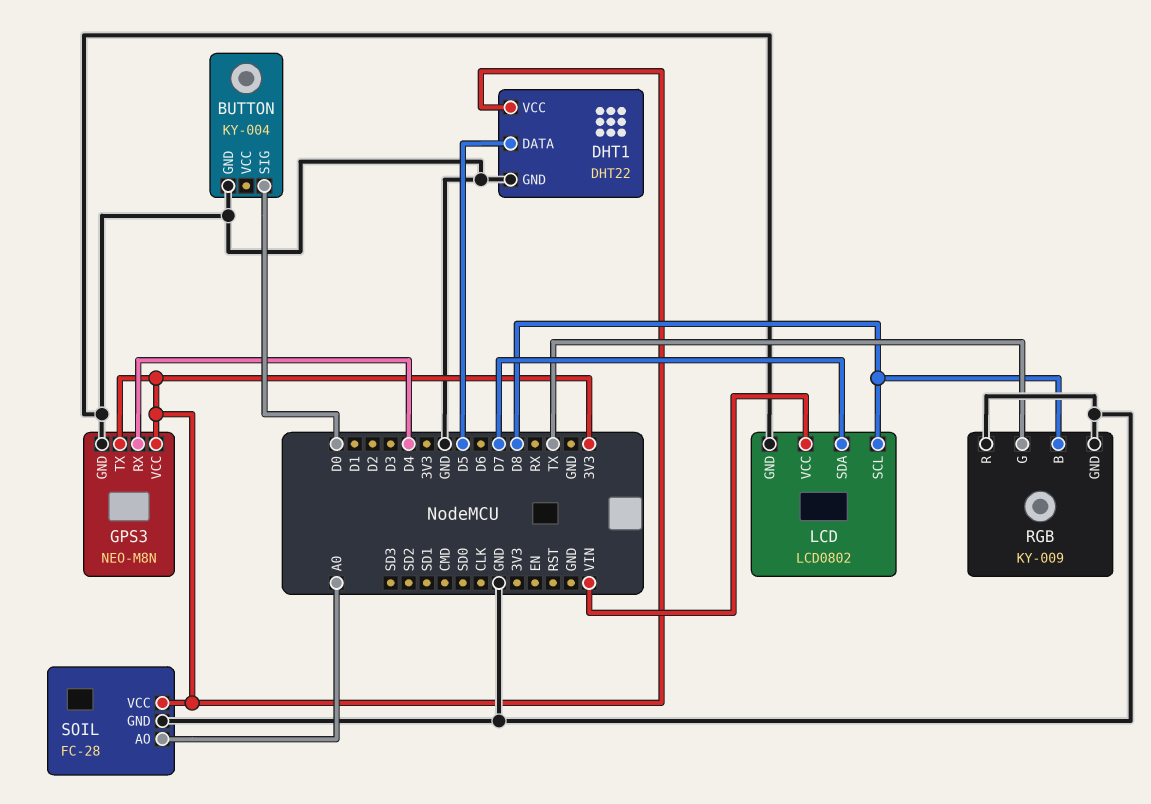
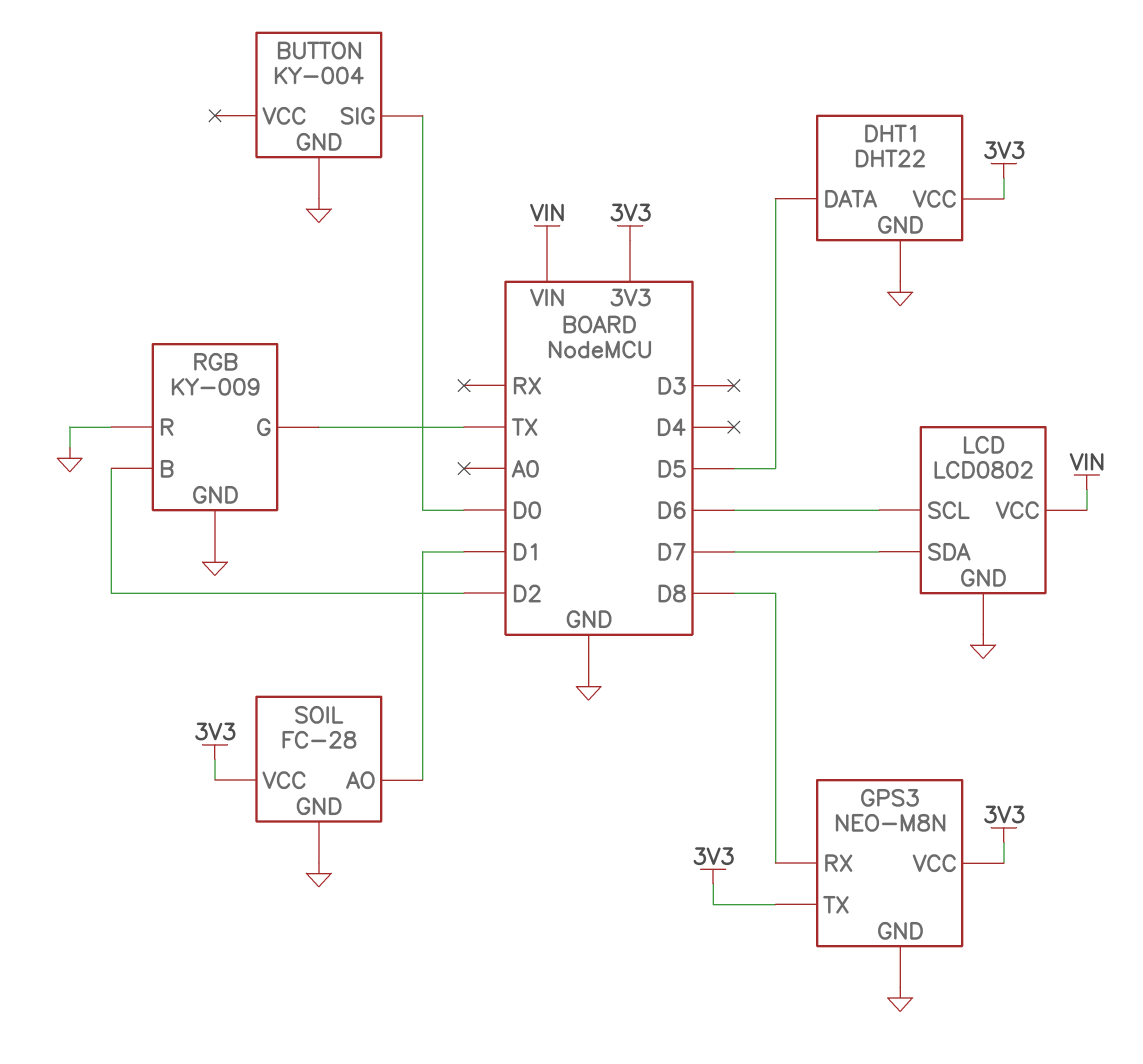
GPS3 pin RX: D4 -> D8
LCD pin SCL: D8 -> D6
RGB pin B: D8 -> D2
SOIL pin AO: A0 -> D1

